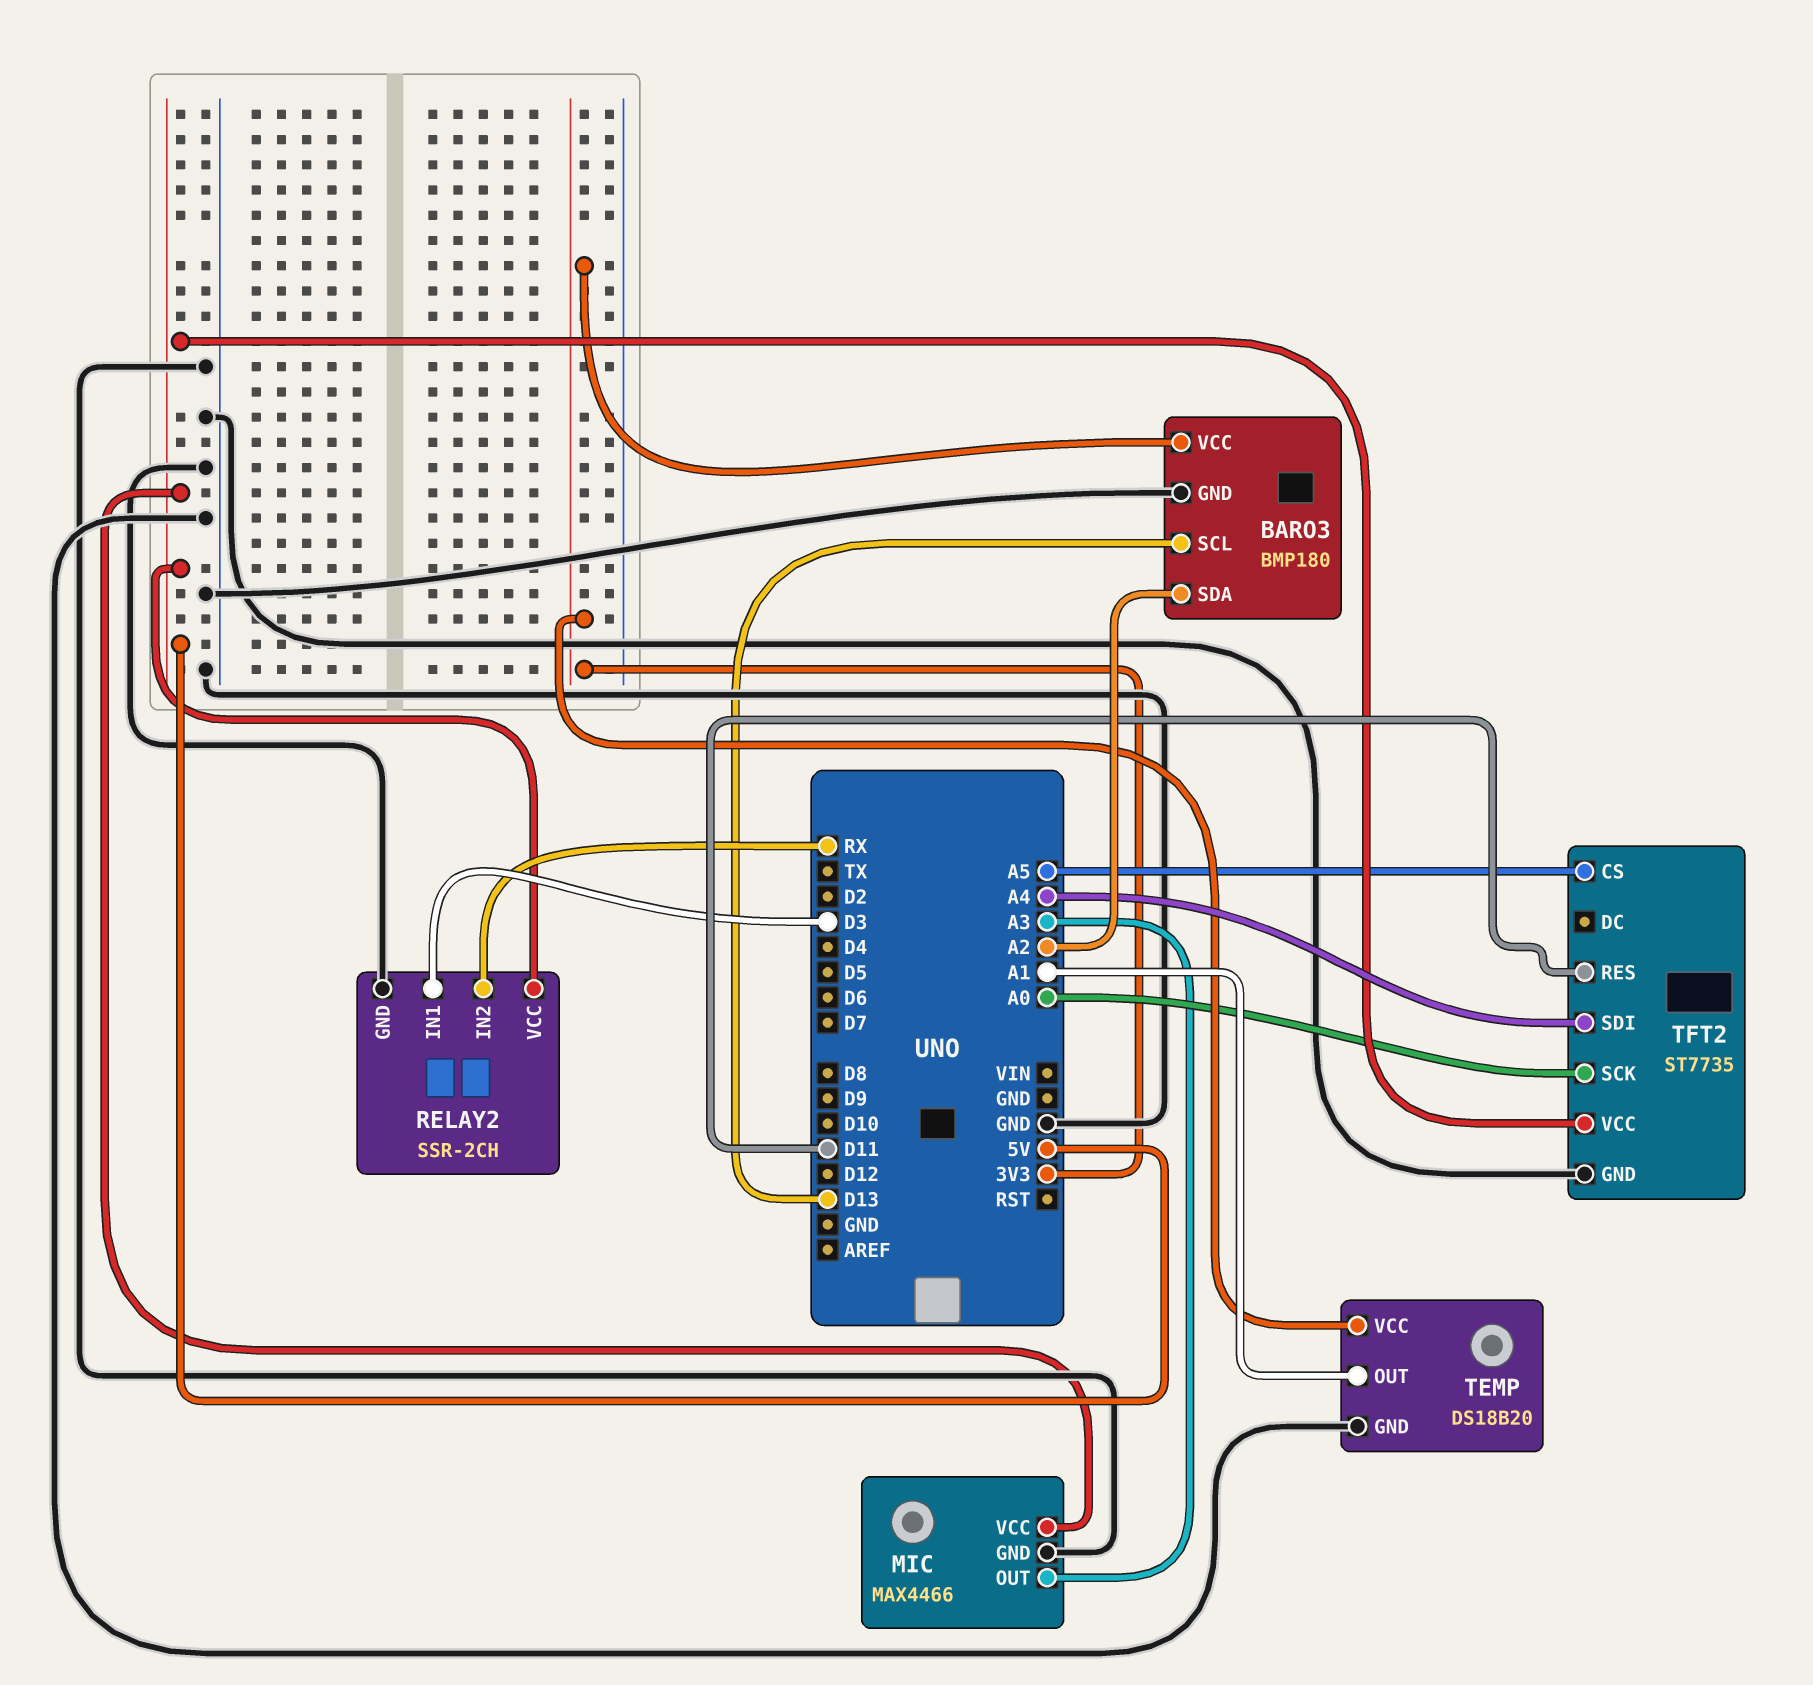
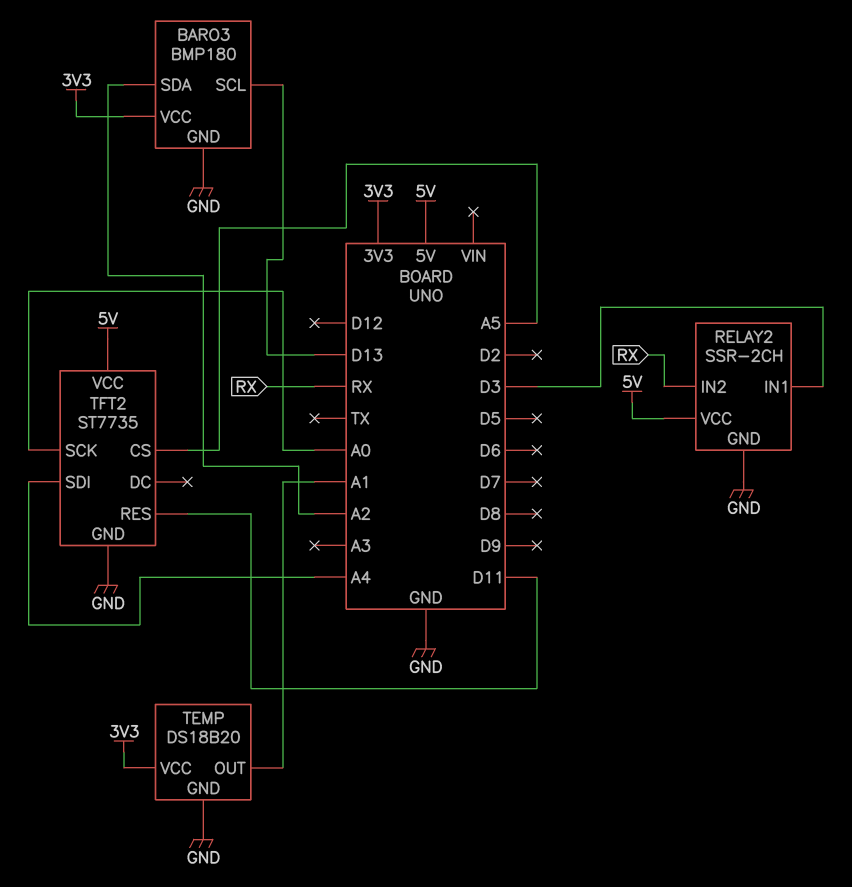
MIC: MAX4466 -> none
MIC pin GND: GND -> none
MIC pin OUT: A3 -> none
MIC pin VCC: 5V -> none

